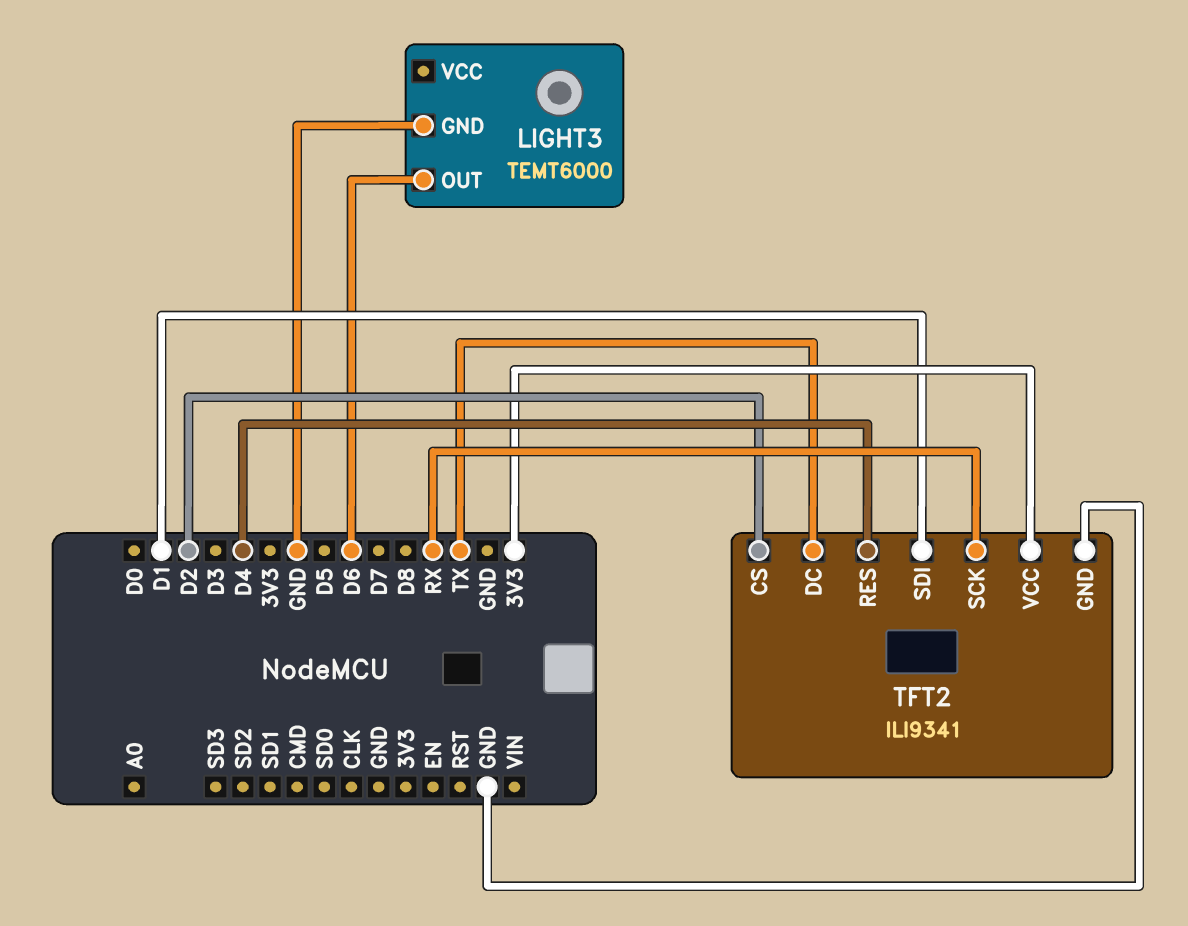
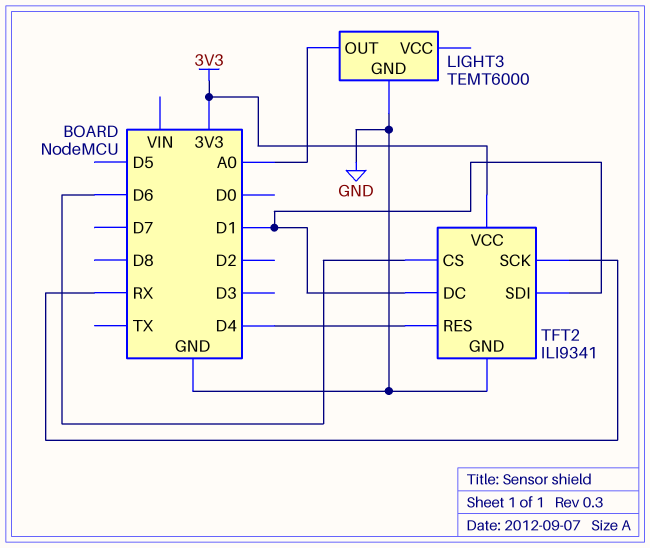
LIGHT3 pin OUT: D6 -> A0
TFT2 pin CS: D2 -> D6
TFT2 pin DC: TX -> D1

